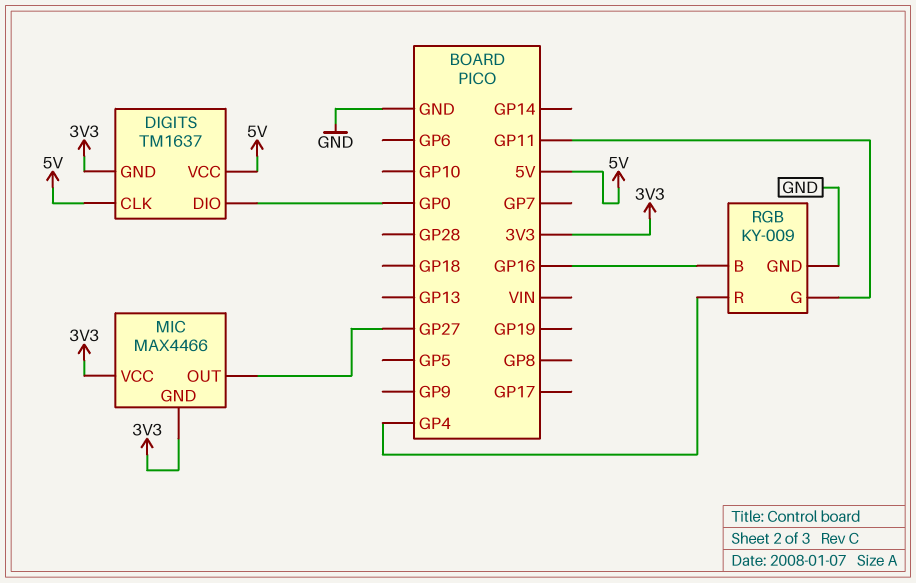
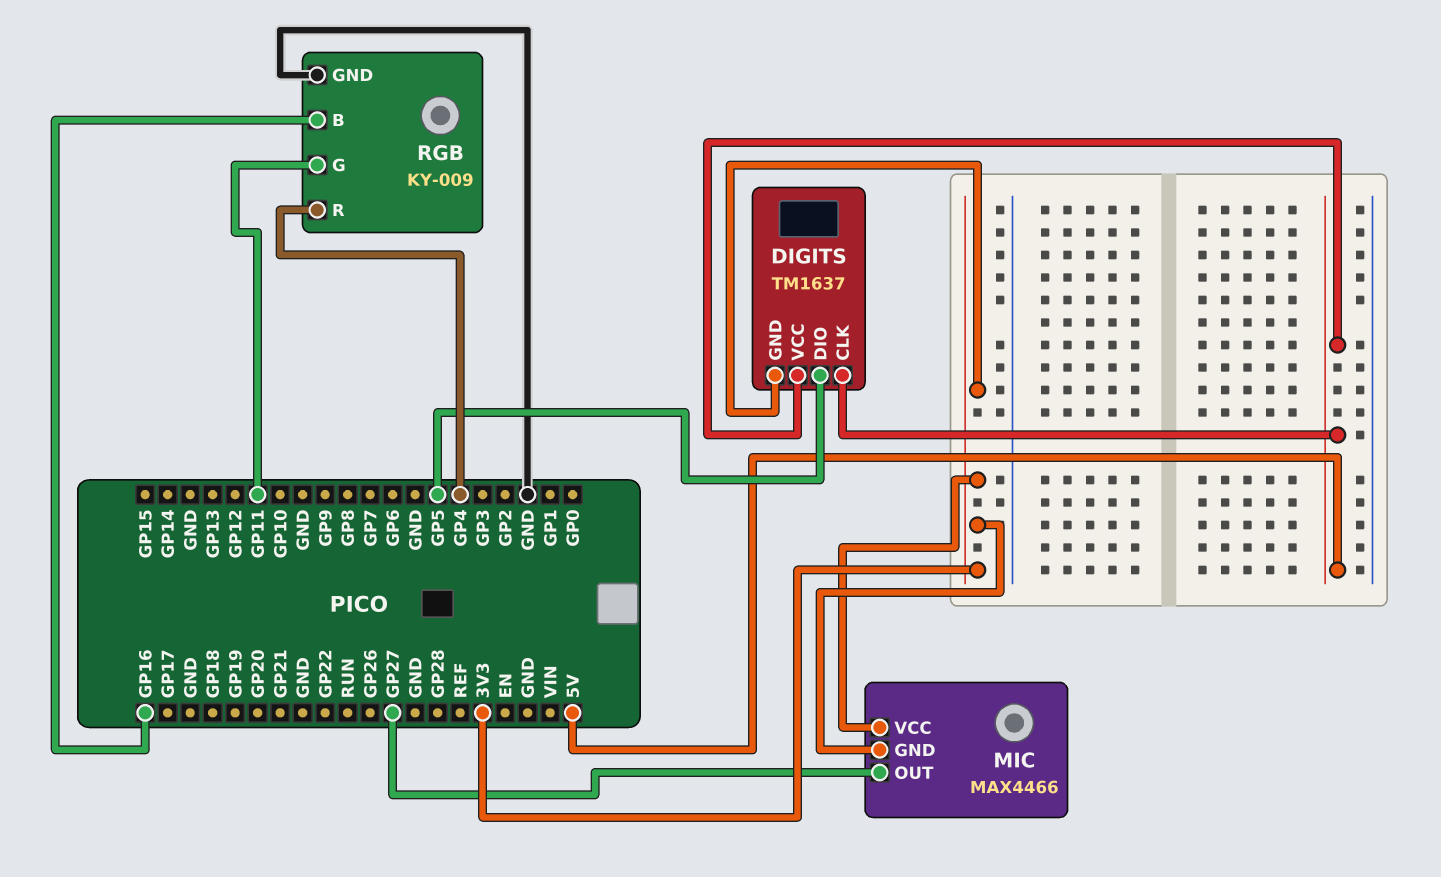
DIGITS pin DIO: GP0 -> GP5

